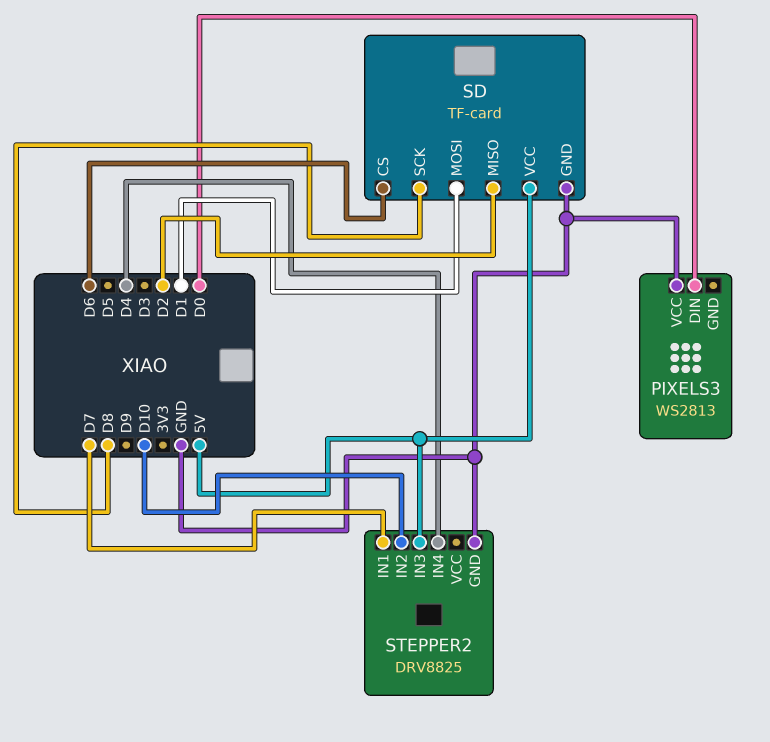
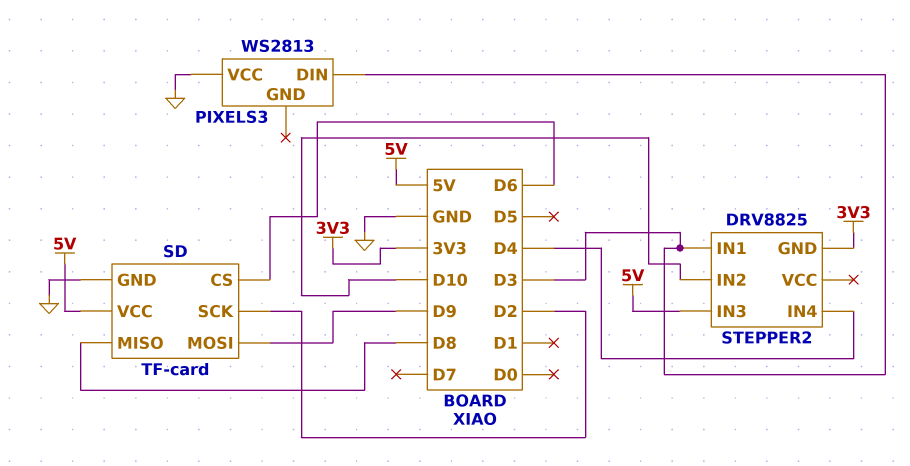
PIXELS3 pin DIN: D0 -> D3
SD pin MISO: D2 -> D8
SD pin MOSI: D1 -> D9
SD pin SCK: D8 -> D2
STEPPER2 pin GND: GND -> 3V3
STEPPER2 pin IN1: D7 -> D3

